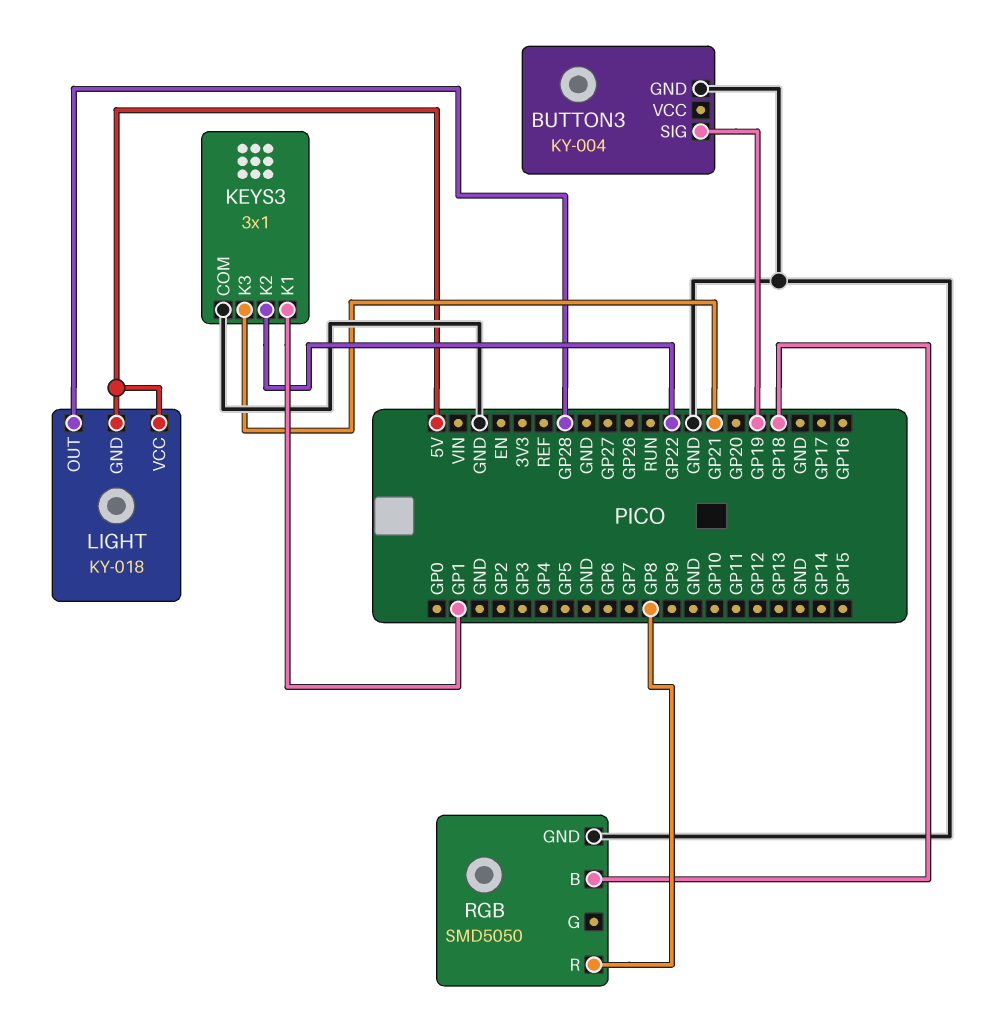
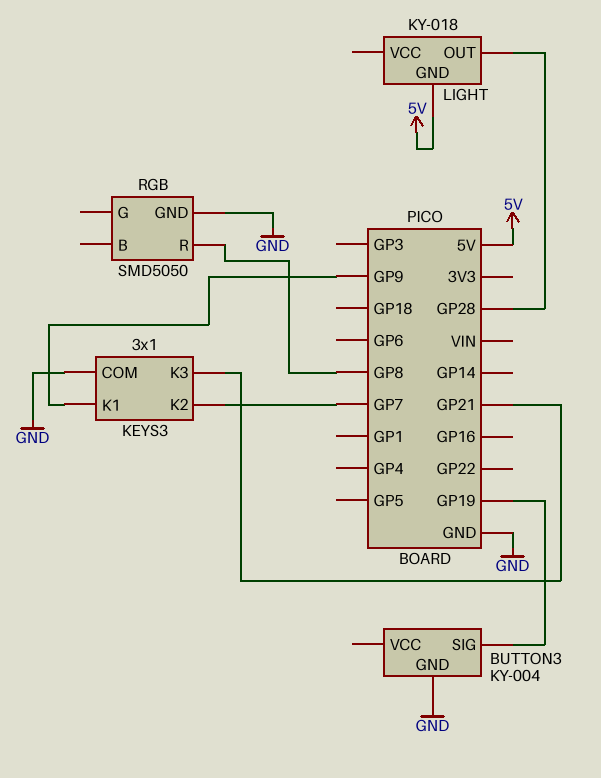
KEYS3 pin K1: GP1 -> GP9
KEYS3 pin K2: GP22 -> GP7
LIGHT pin VCC: 5V -> none
RGB pin B: GP18 -> none

